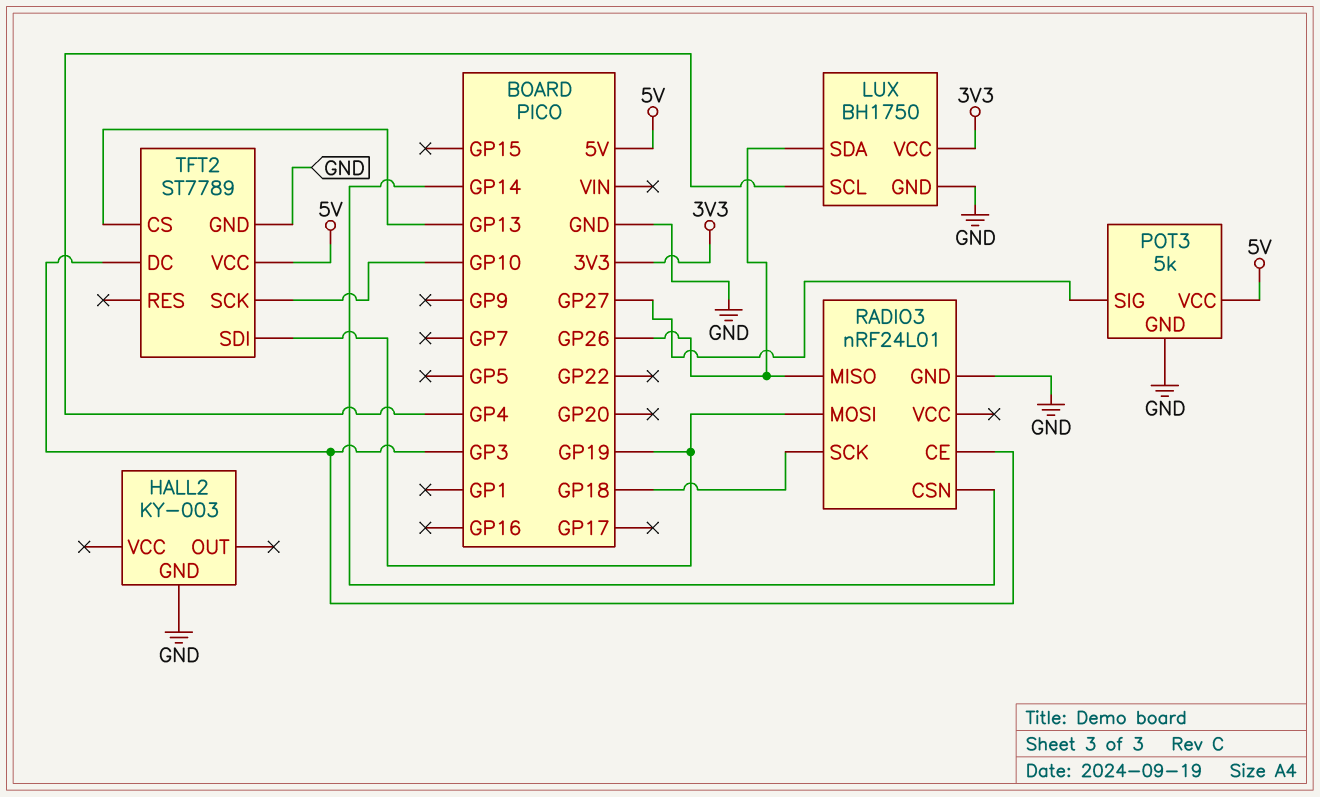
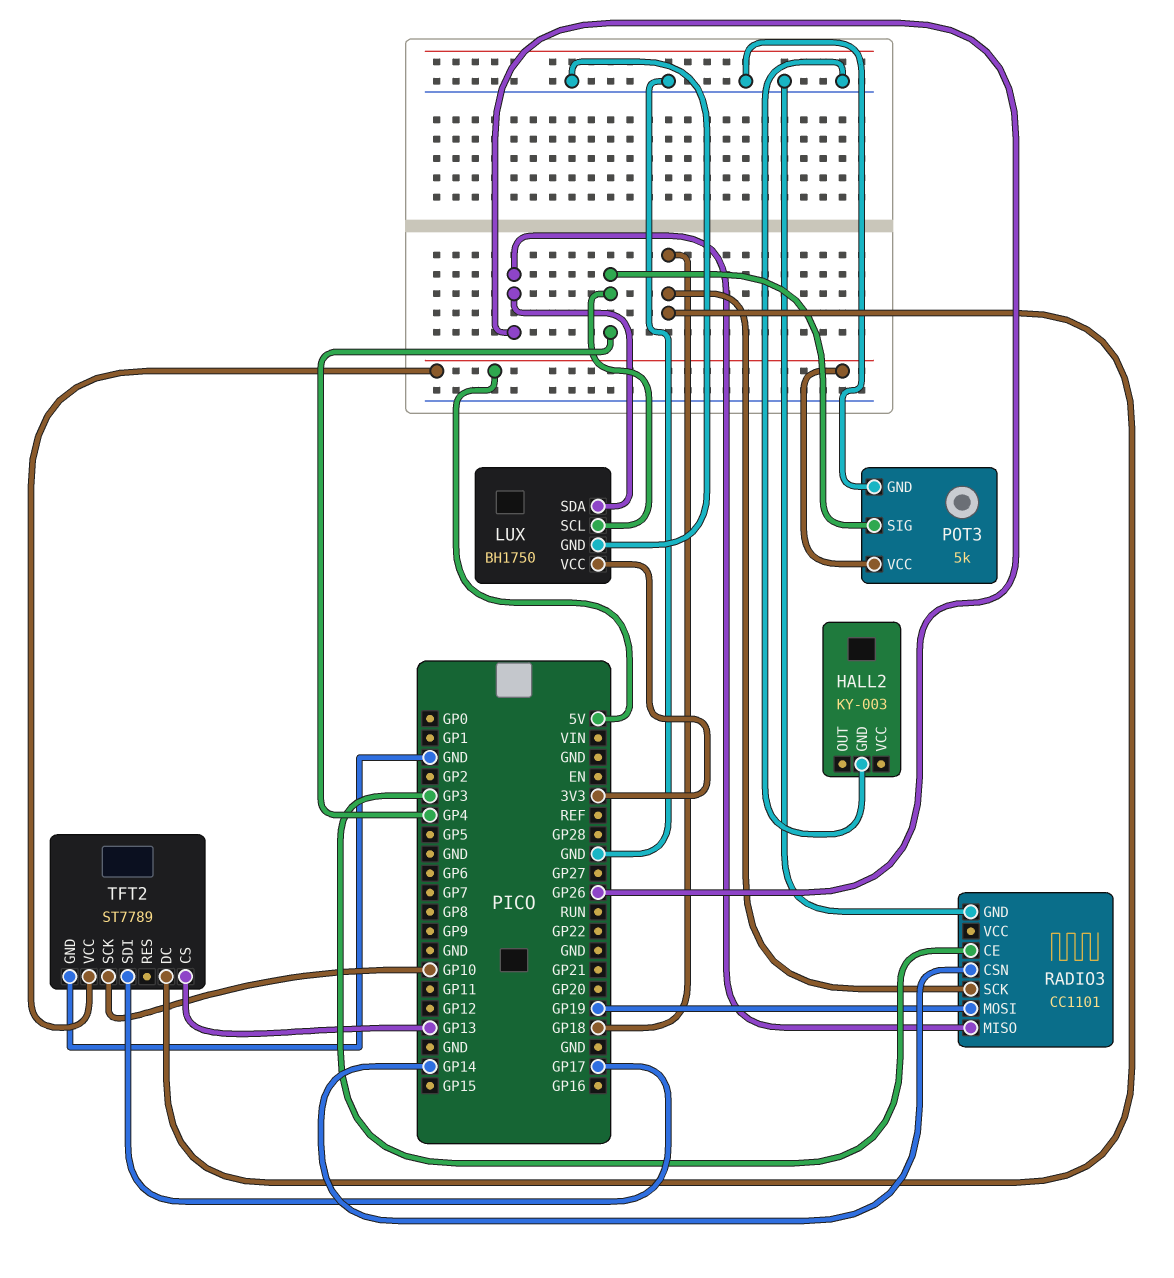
POT3 pin SIG: GP27 -> GP4
RADIO3: nRF24L01 -> CC1101
TFT2 pin DC: GP3 -> GP18
TFT2 pin SDI: GP19 -> GP17

